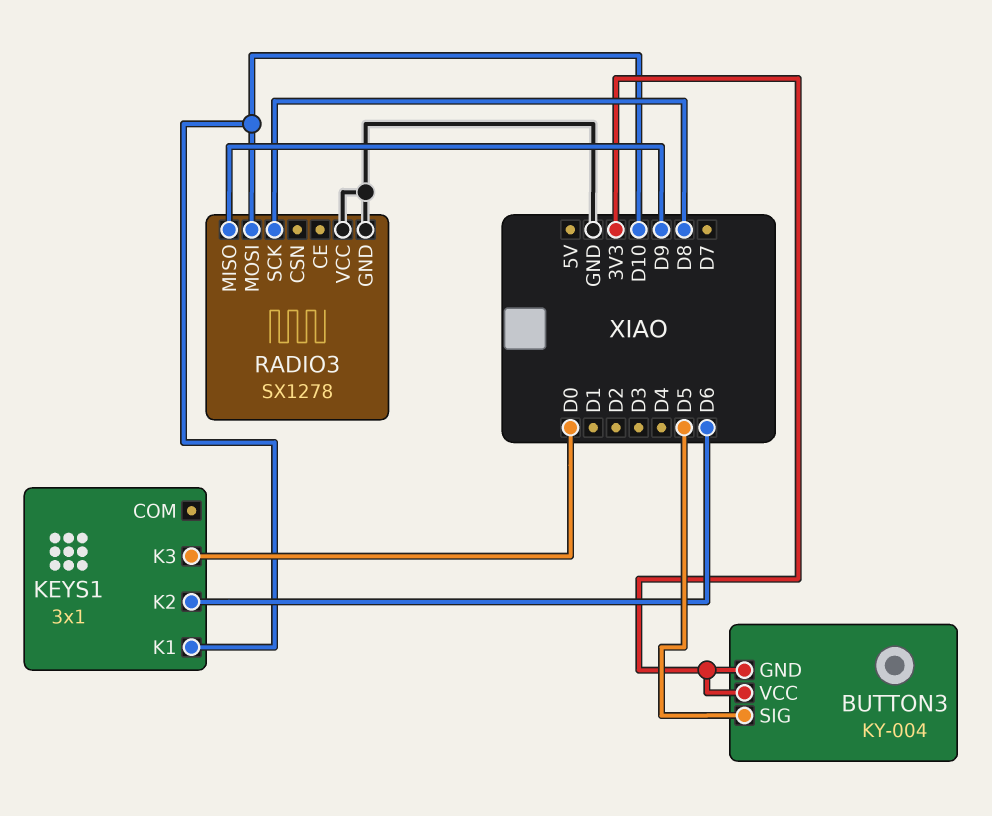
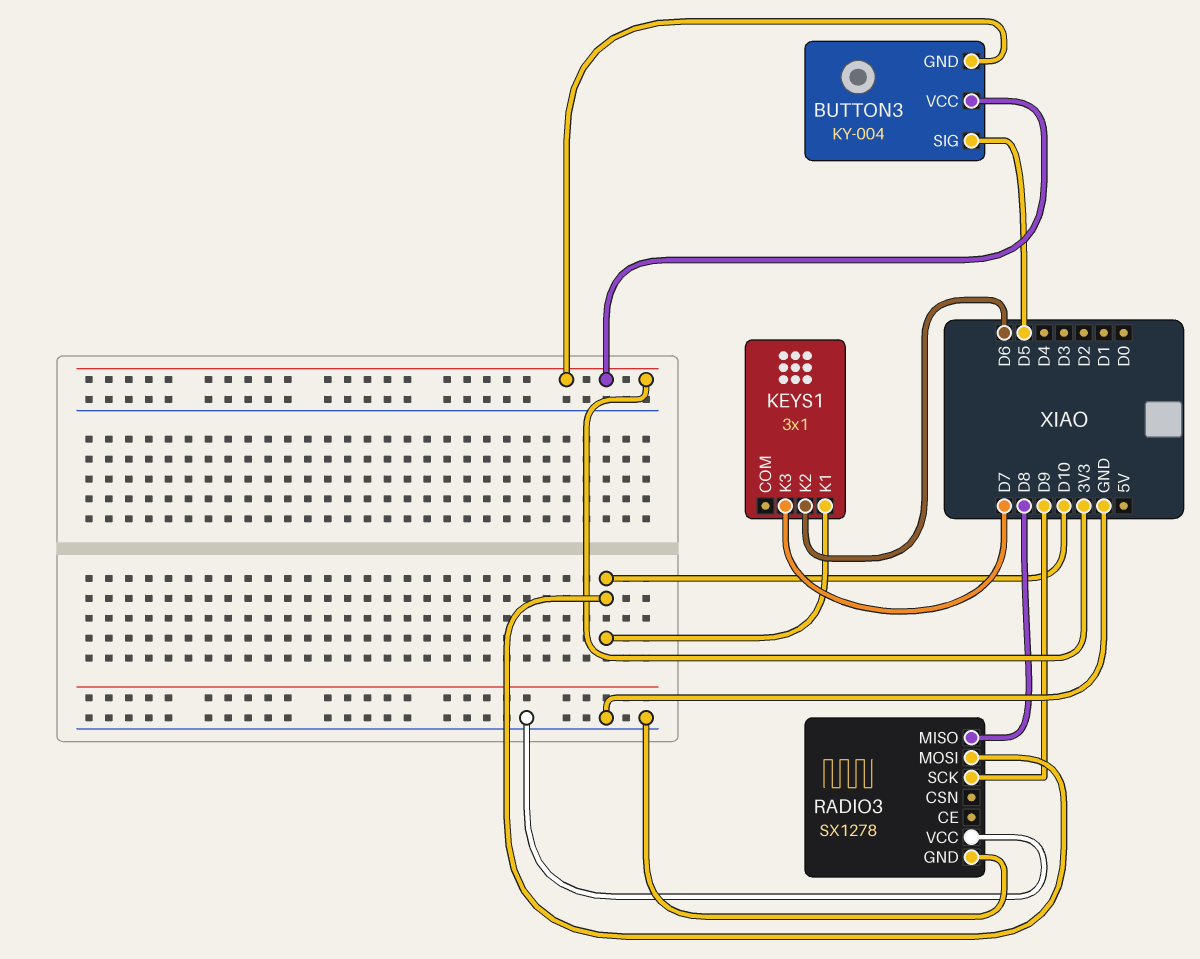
KEYS1 pin K3: D0 -> D7
RADIO3 pin MISO: D9 -> D8
RADIO3 pin SCK: D8 -> D9

